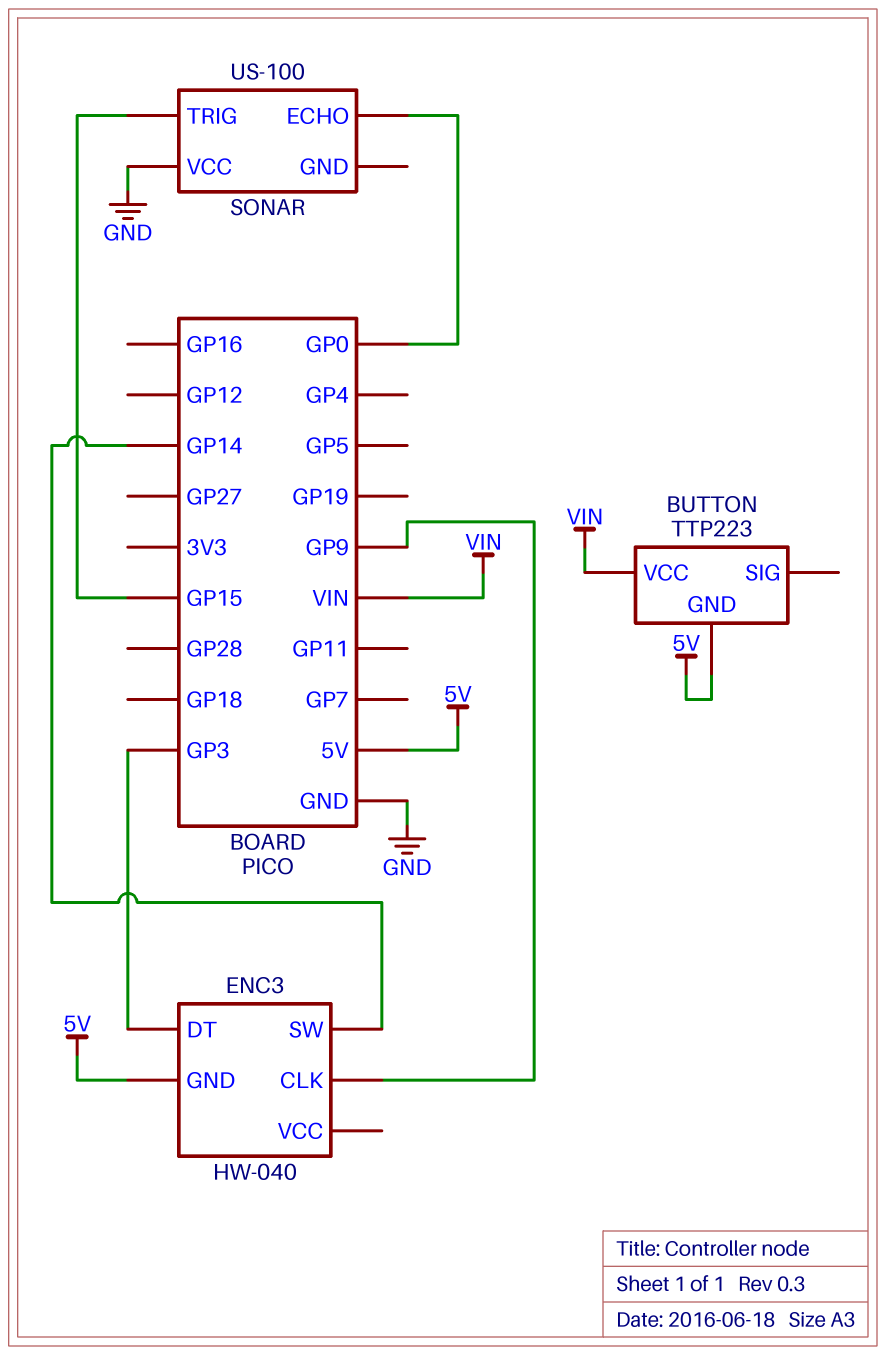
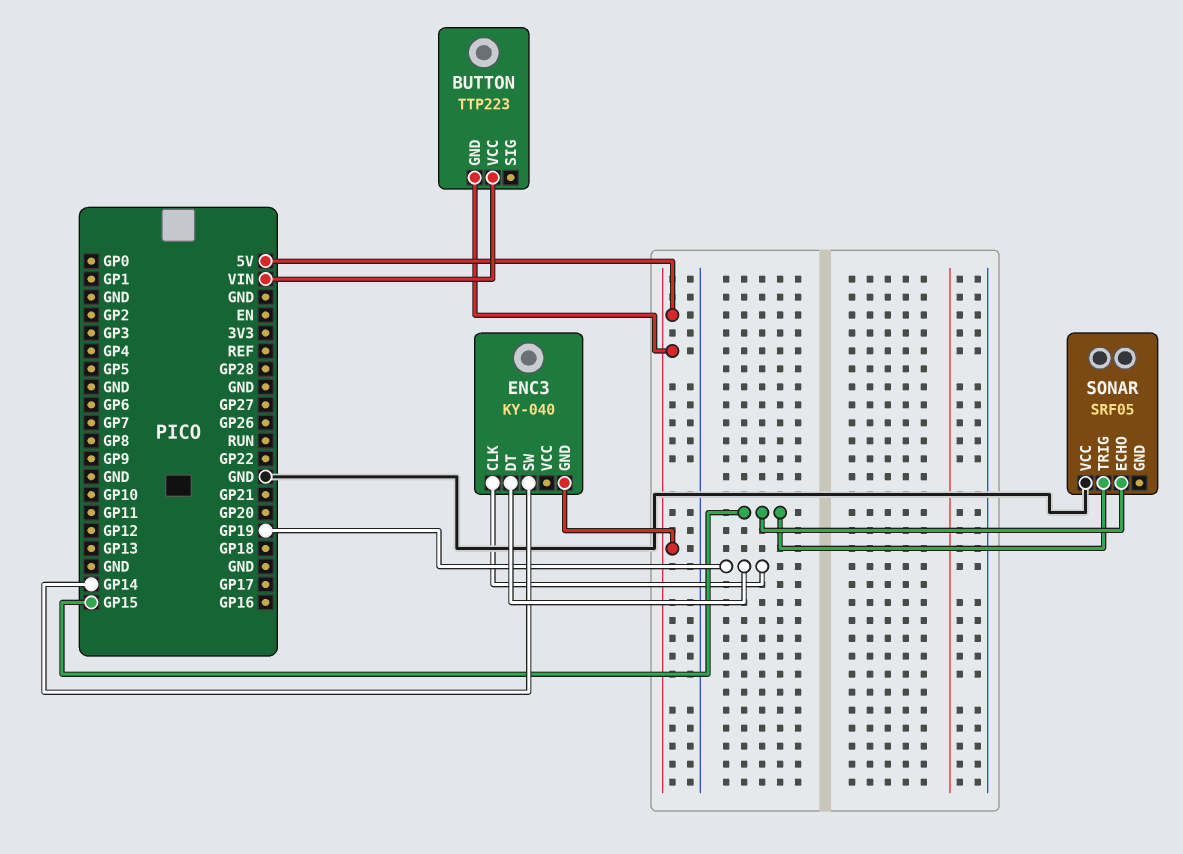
ENC3: HW-040 -> KY-040
ENC3 pin CLK: GP9 -> GP19
ENC3 pin DT: GP3 -> GP19
SONAR: US-100 -> SRF05
SONAR pin ECHO: GP0 -> GP15

